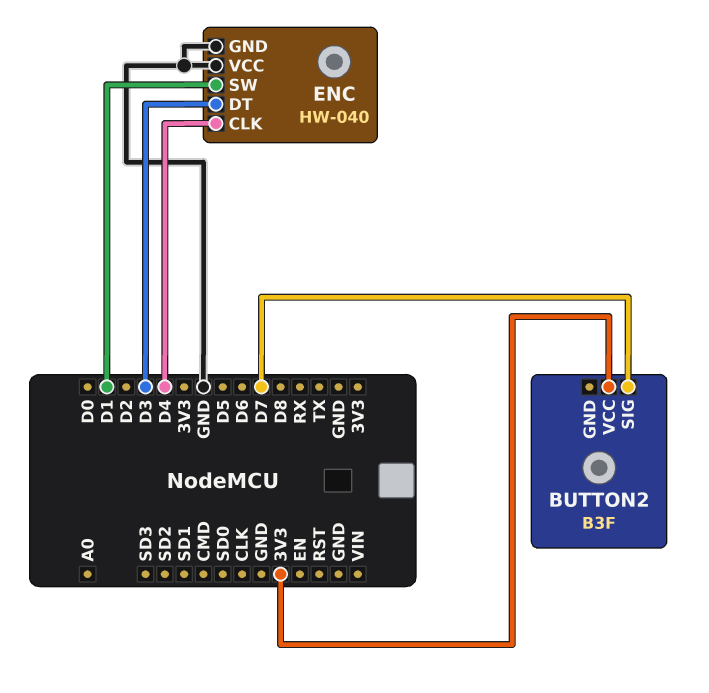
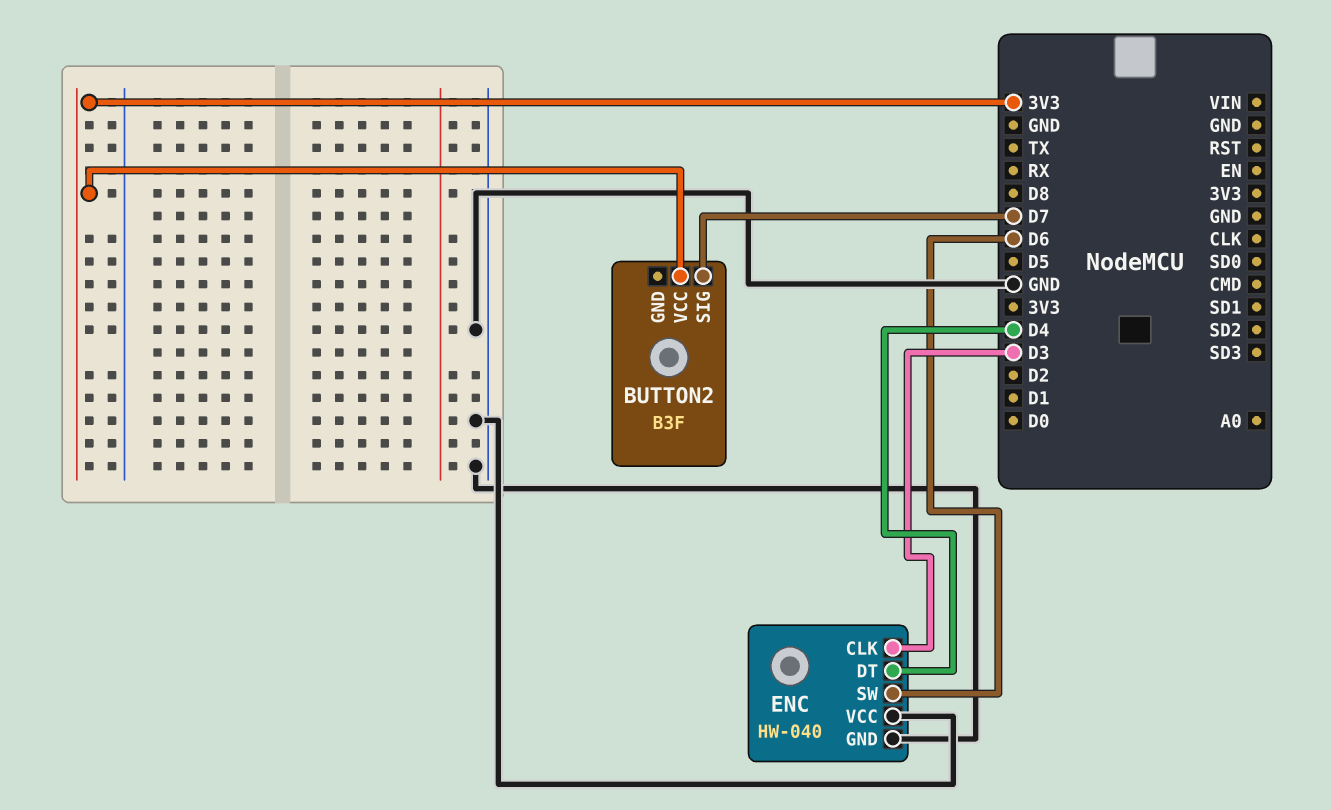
ENC pin CLK: D4 -> D3
ENC pin DT: D3 -> D4
ENC pin SW: D1 -> D6

